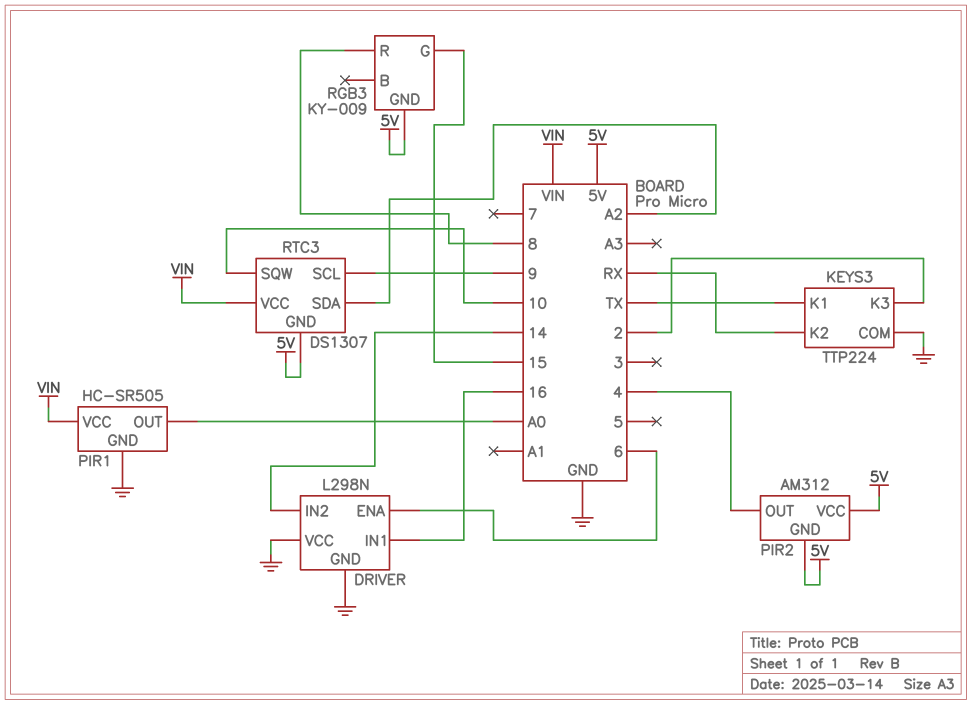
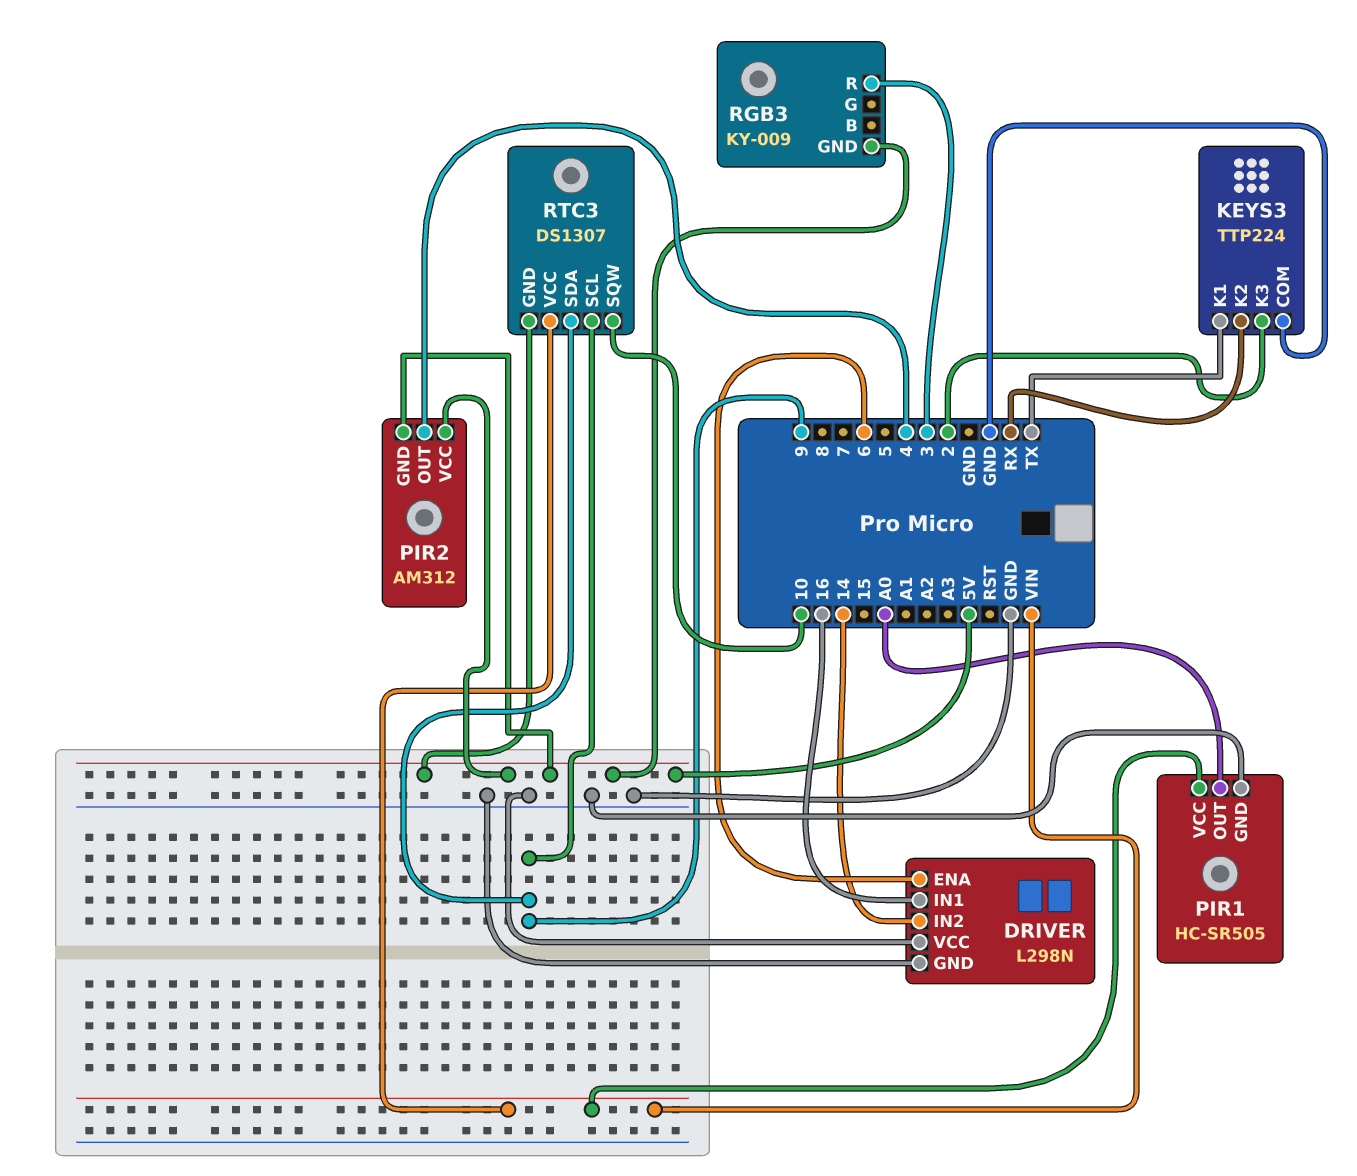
RGB3 pin G: 15 -> none
RGB3 pin R: 8 -> 3
RTC3 pin SDA: A2 -> 9

